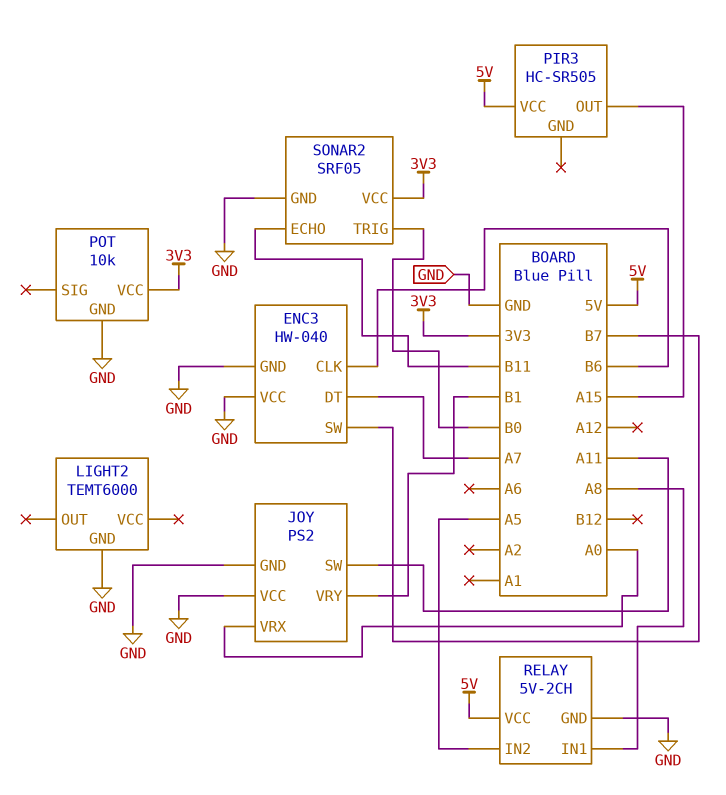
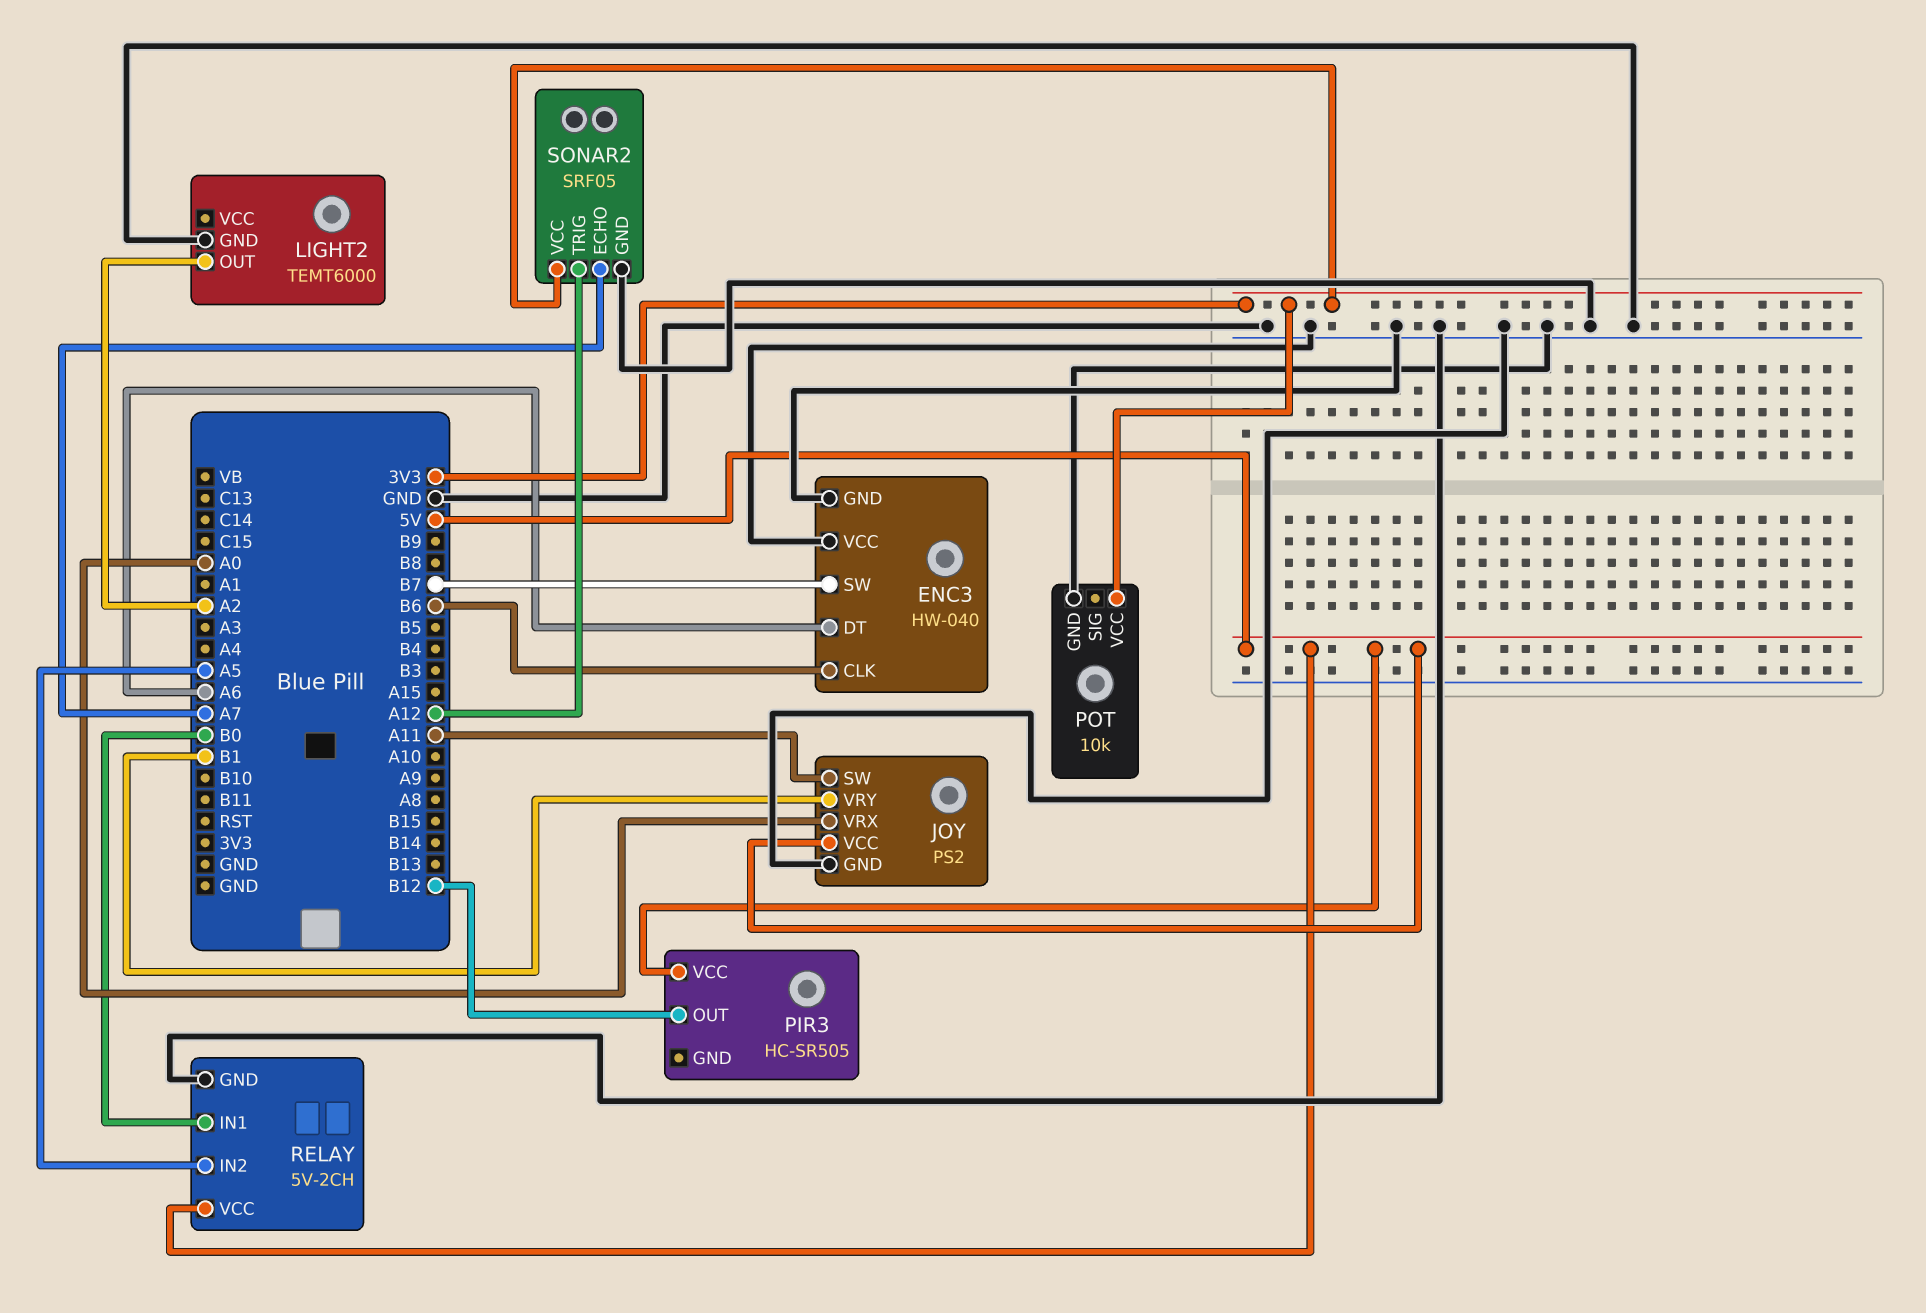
ENC3 pin DT: A7 -> A6
JOY pin VCC: GND -> 5V
LIGHT2 pin OUT: none -> A2
PIR3 pin OUT: A15 -> B12
RELAY pin IN1: A8 -> B0
SONAR2 pin ECHO: B11 -> A7
SONAR2 pin TRIG: B0 -> A12

